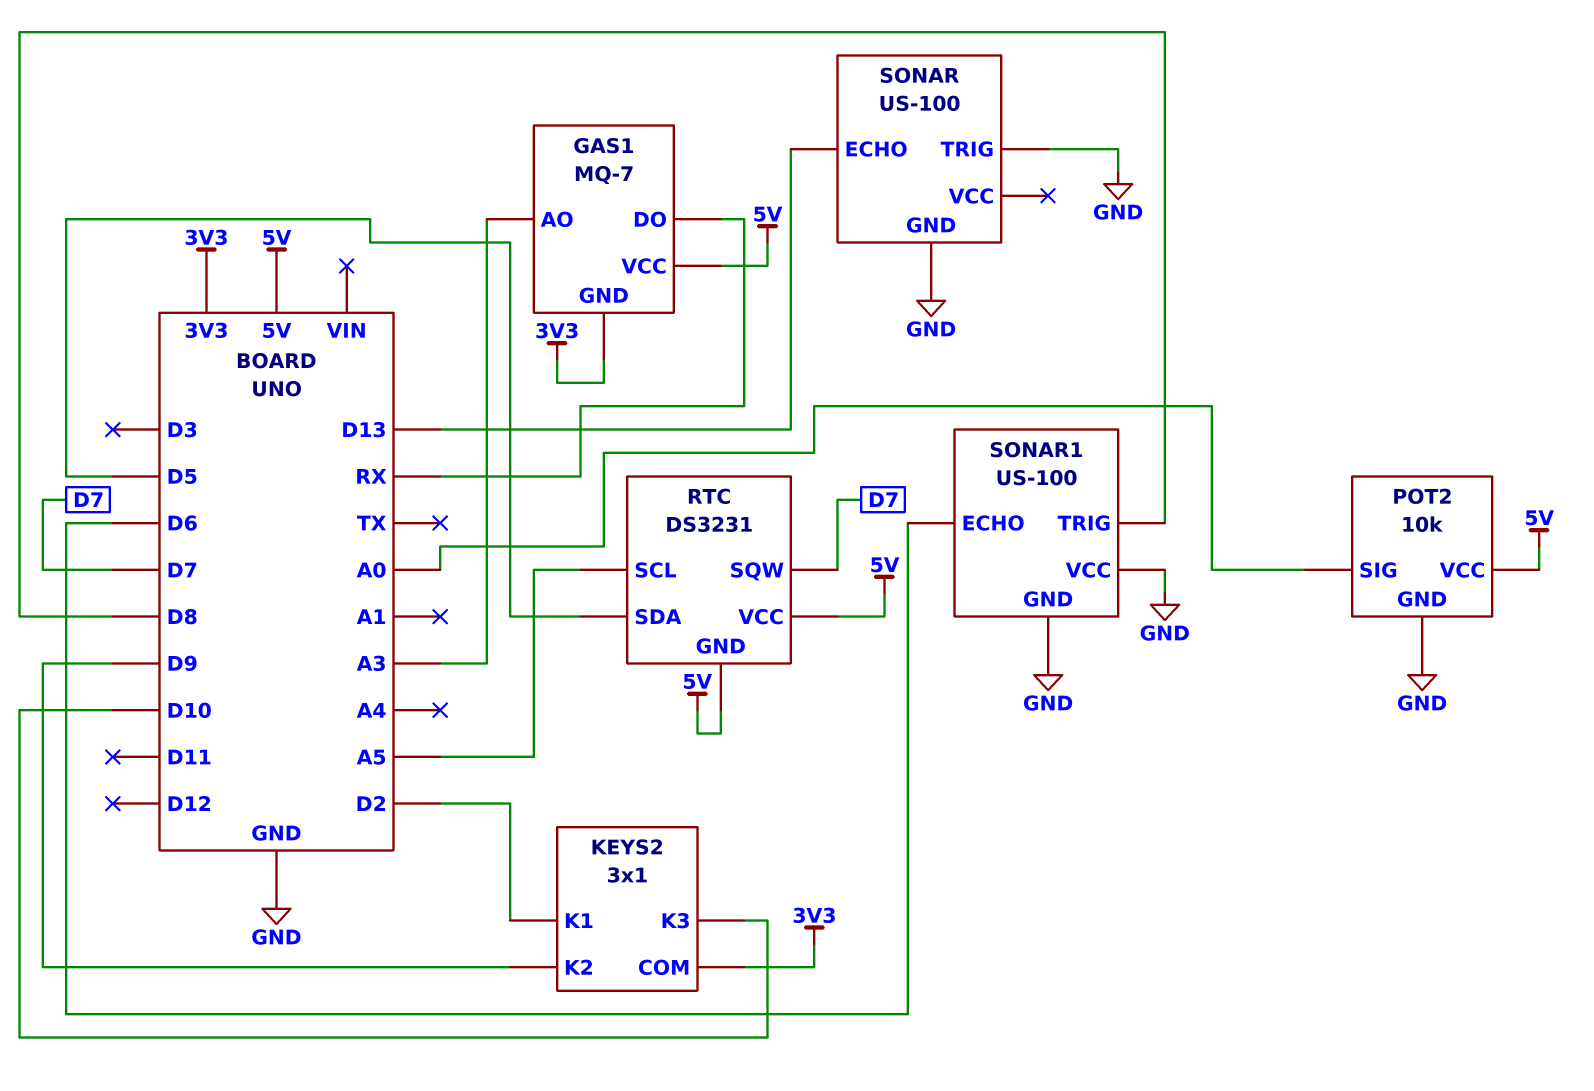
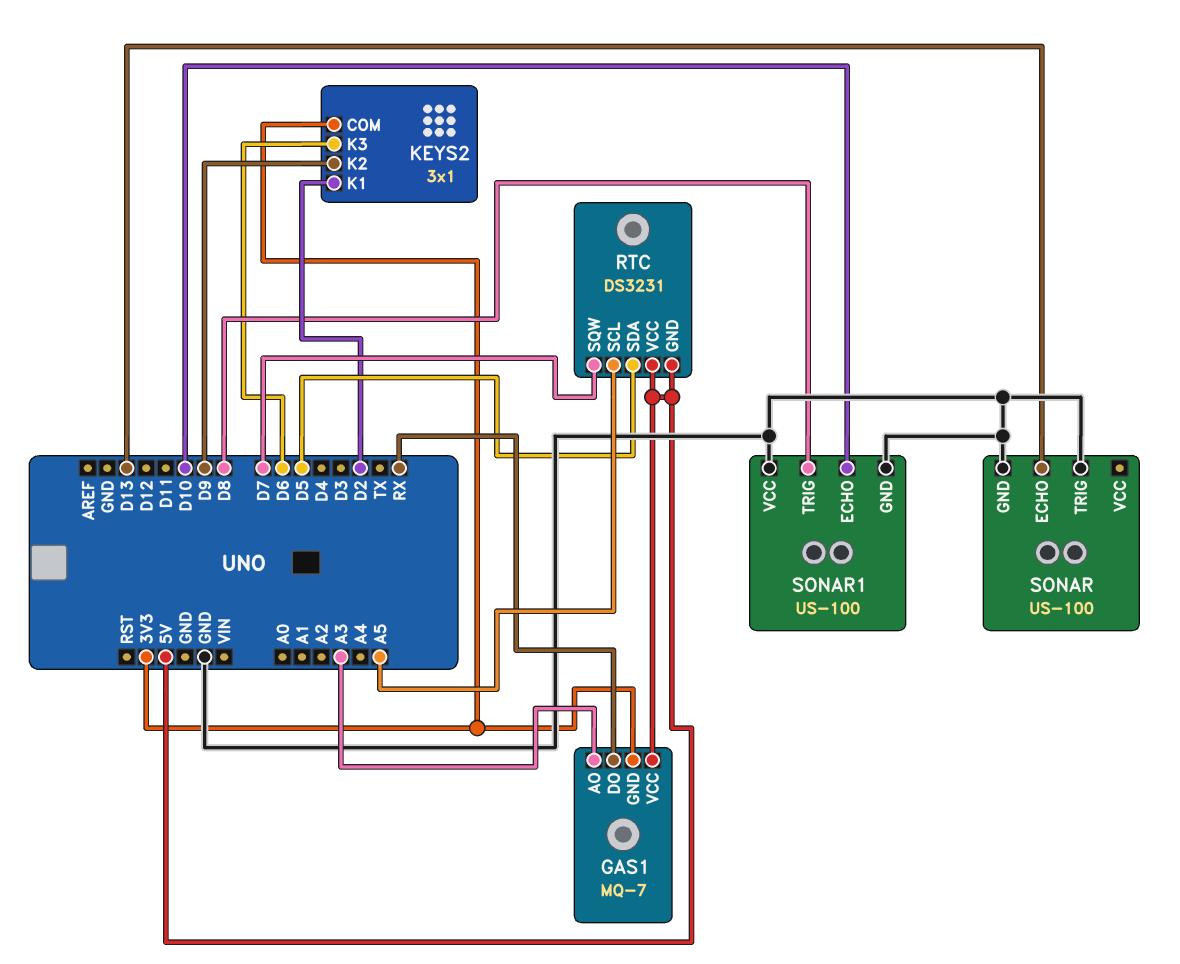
KEYS2 pin K3: D10 -> D6
POT2: 10k -> none
POT2 pin GND: GND -> none
POT2 pin SIG: A0 -> none
POT2 pin VCC: 5V -> none
SONAR1 pin ECHO: D6 -> D10

